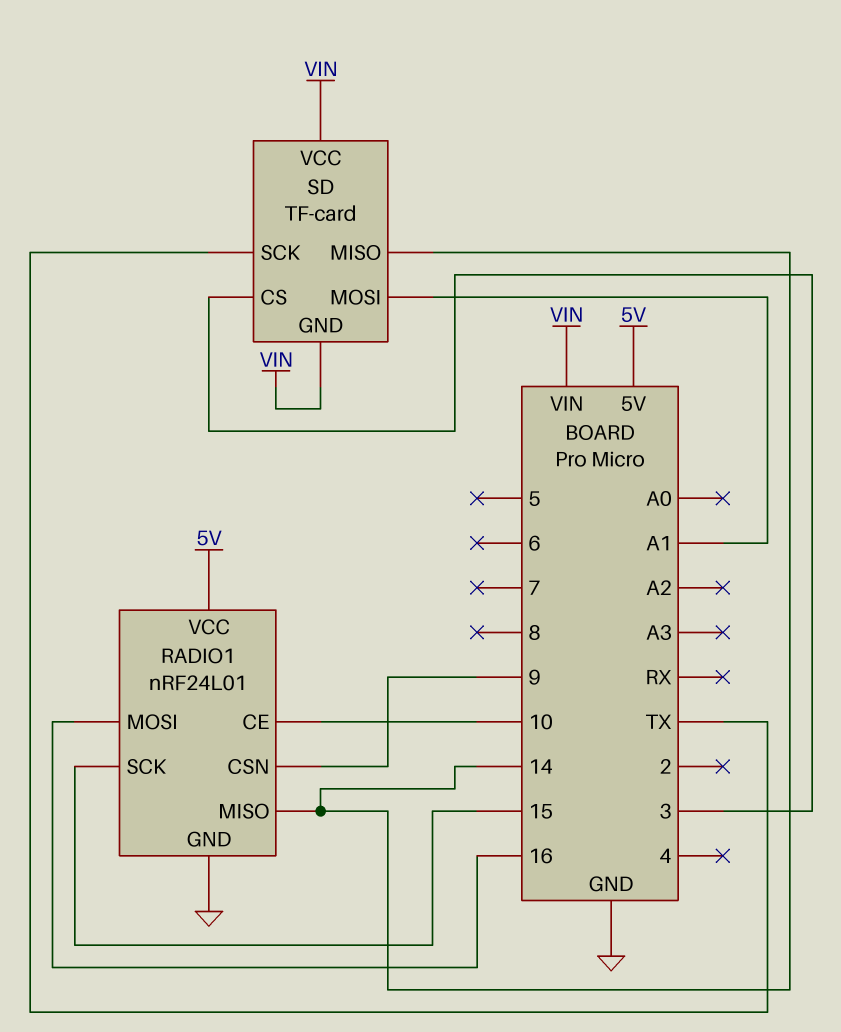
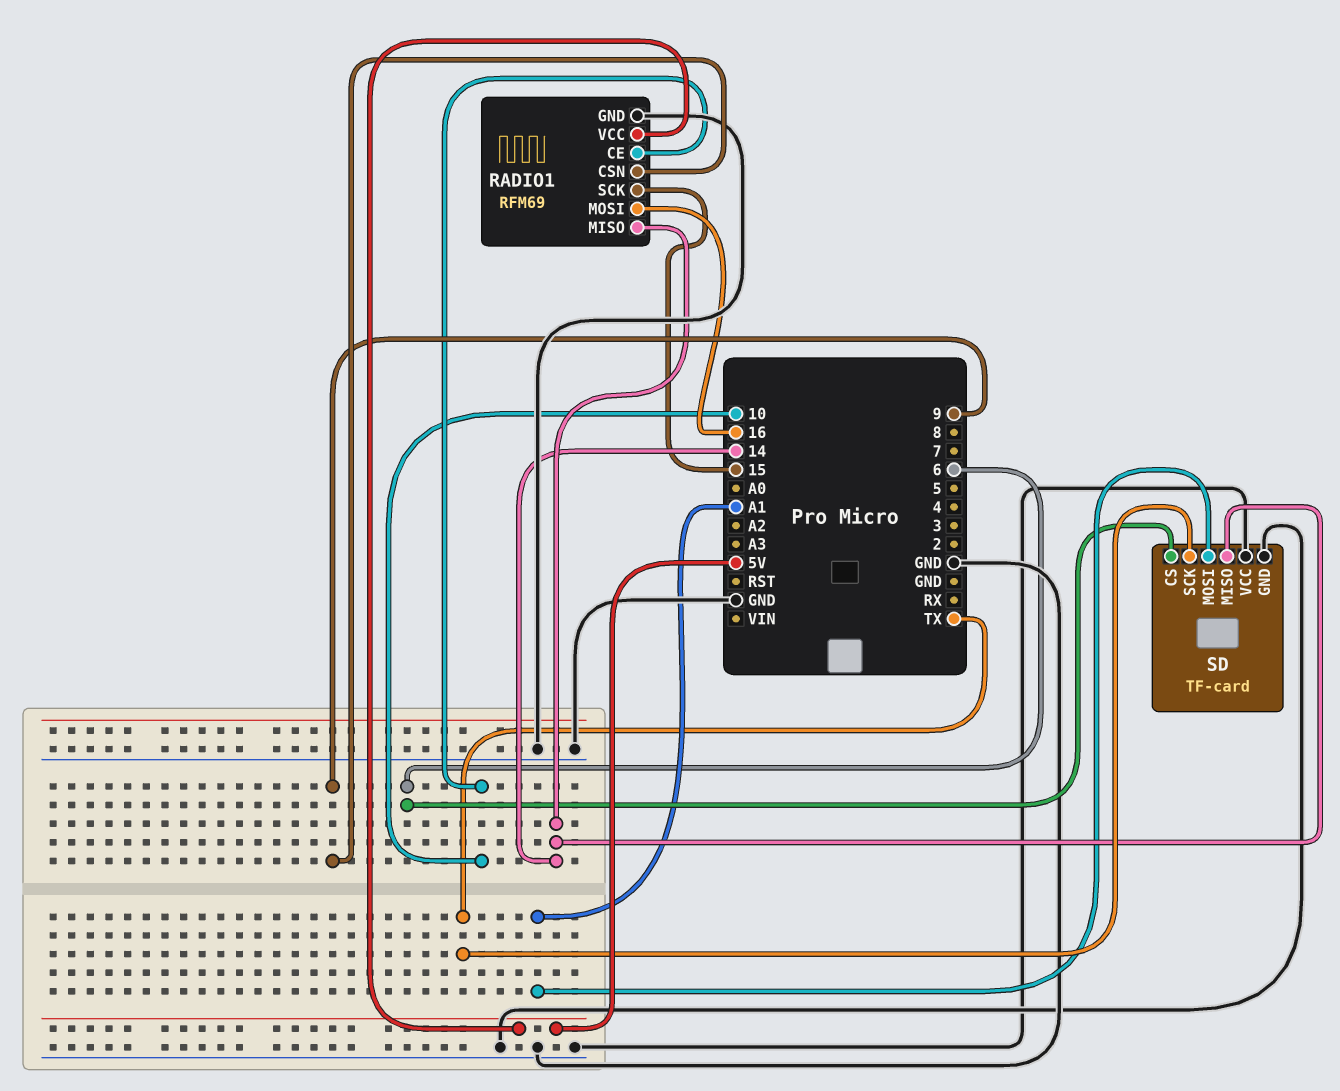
RADIO1: nRF24L01 -> RFM69
SD pin CS: 3 -> 6
SD pin GND: VIN -> GND
SD pin VCC: VIN -> GND

